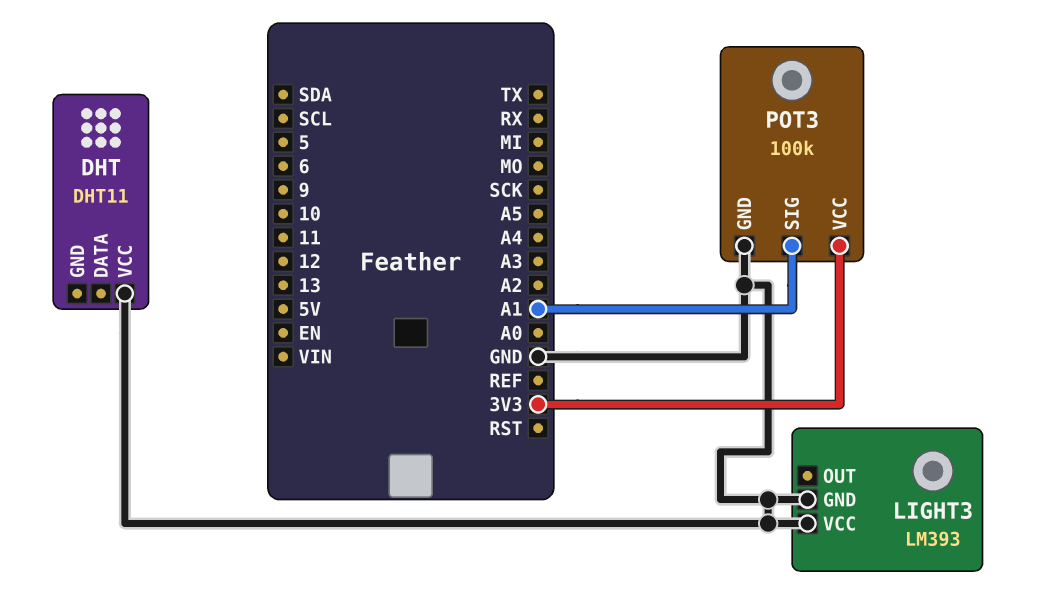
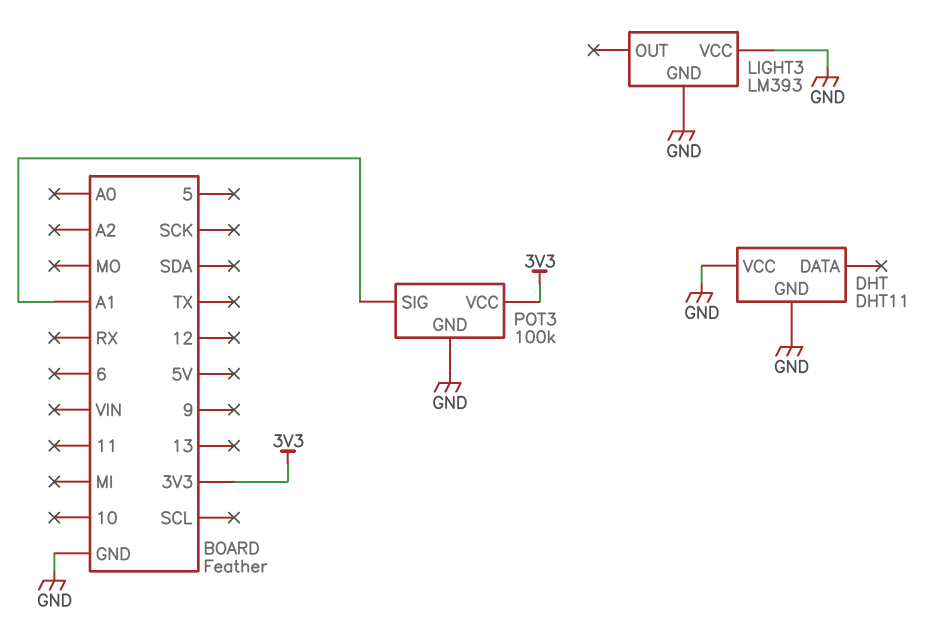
DHT pin GND: none -> GND

